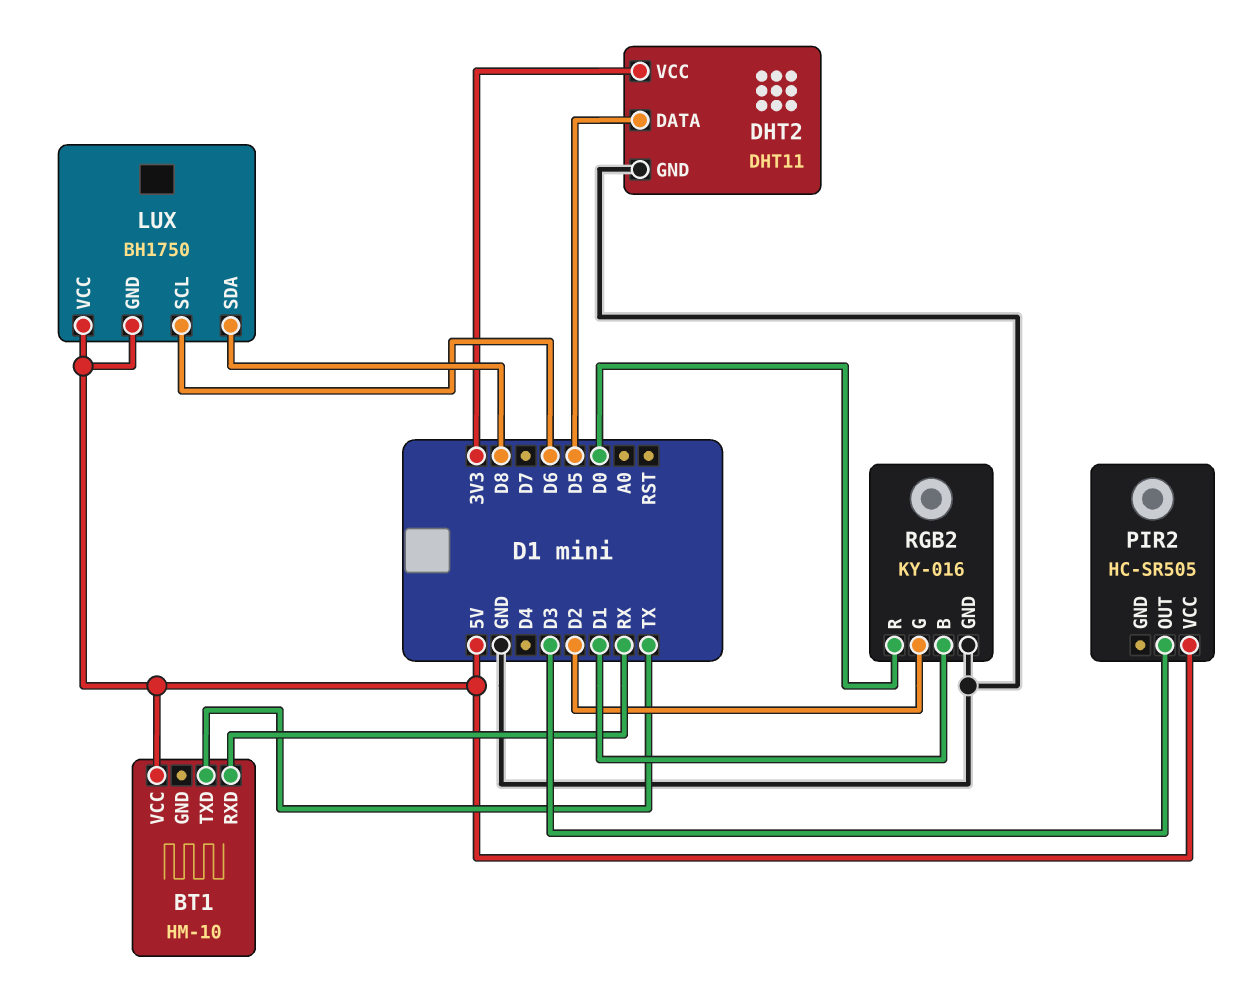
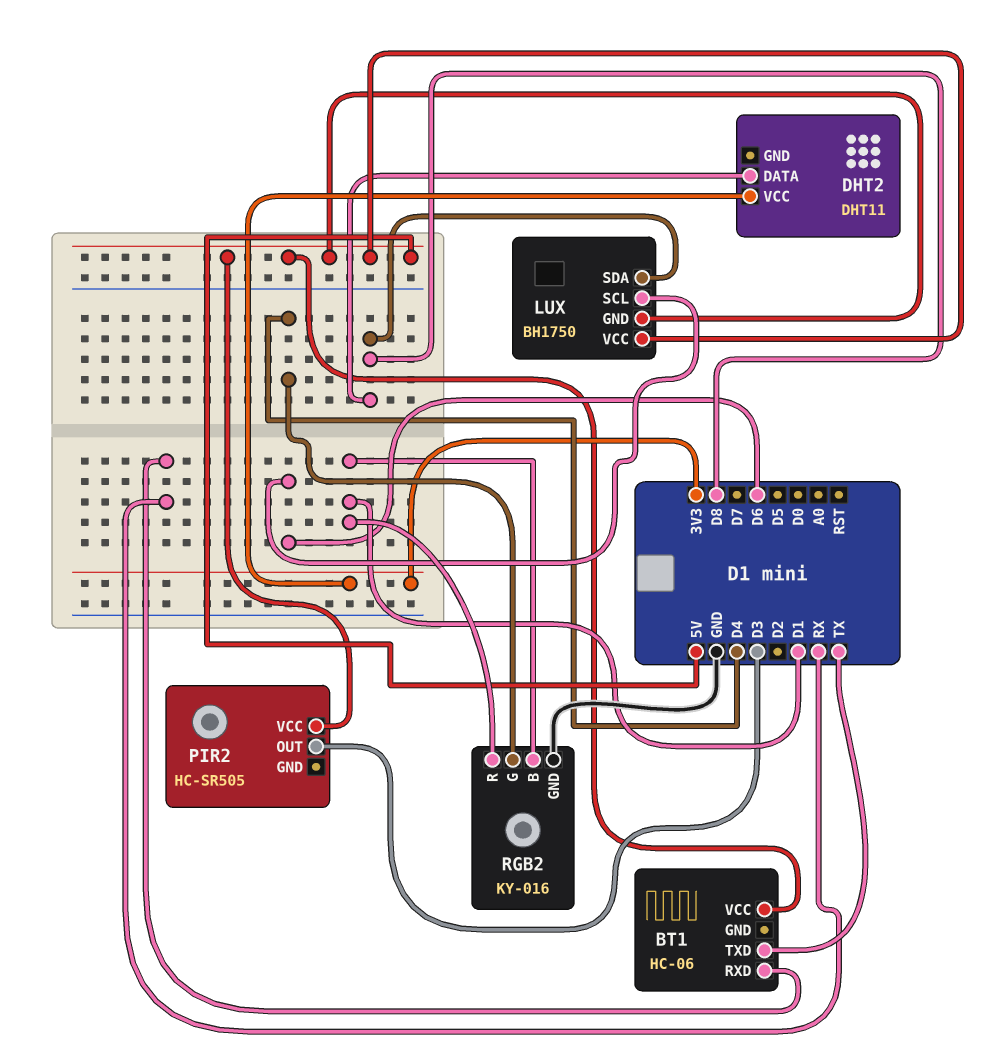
BT1: HM-10 -> HC-06
DHT2 pin DATA: D5 -> D8
DHT2 pin GND: GND -> none
RGB2 pin G: D2 -> D4
RGB2 pin R: D0 -> D1

